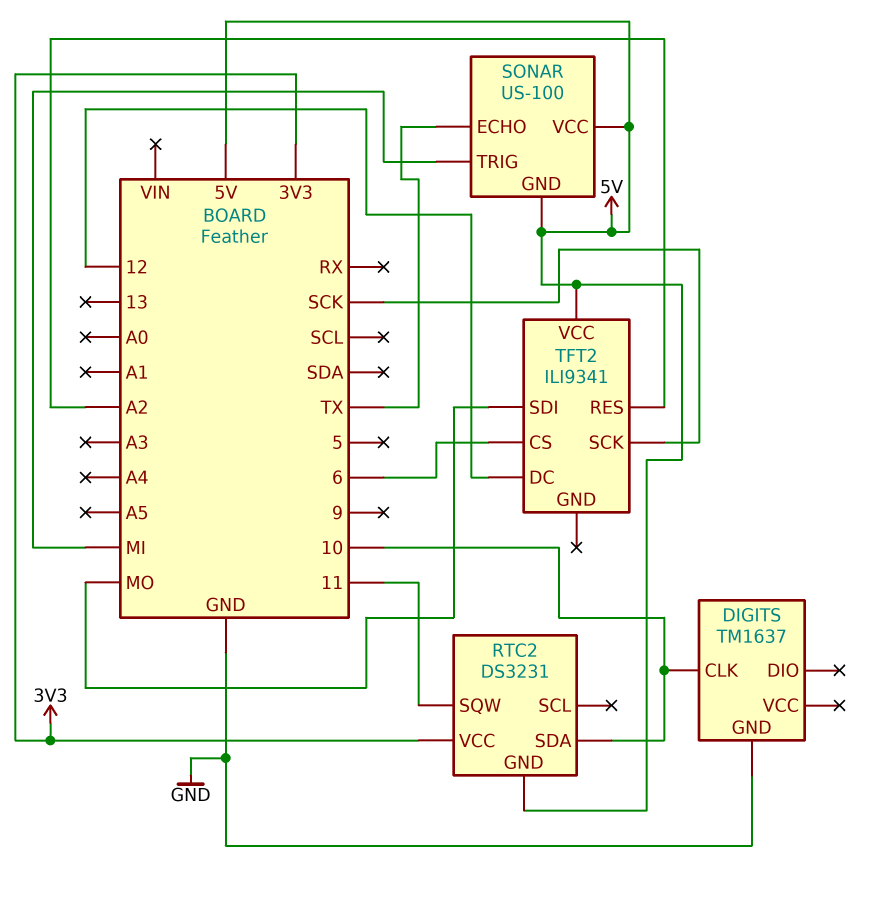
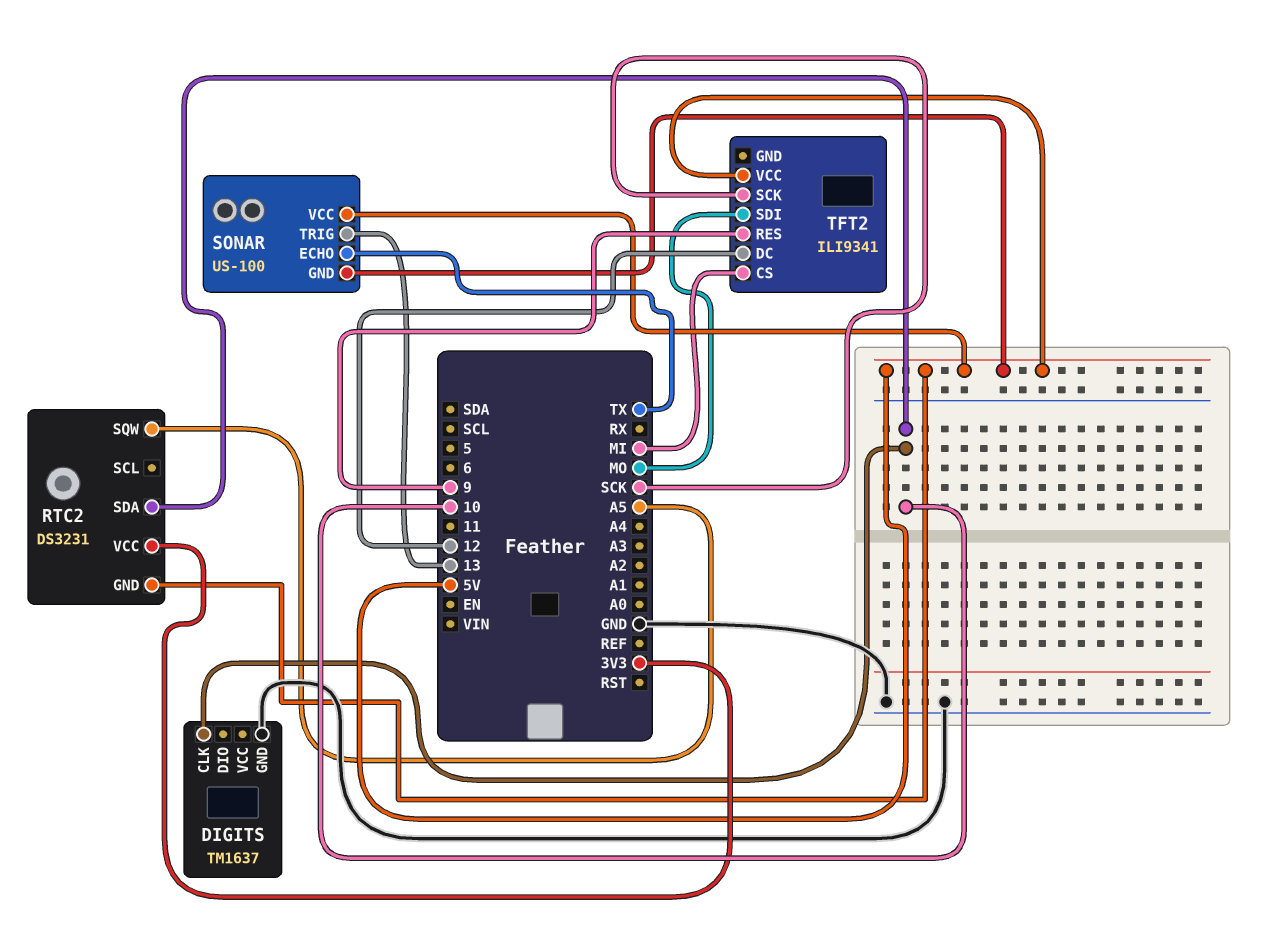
RTC2 pin SQW: 11 -> A5
SONAR pin TRIG: MI -> 13
TFT2 pin CS: 6 -> MI
TFT2 pin RES: A2 -> 9

